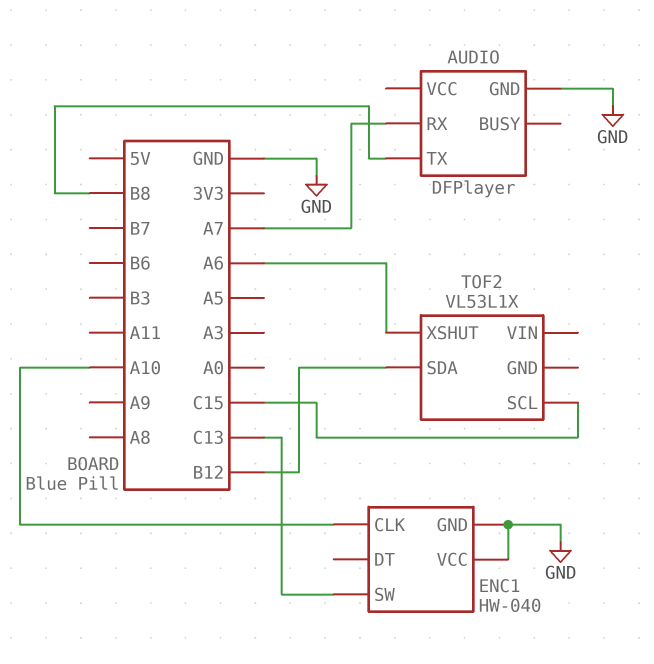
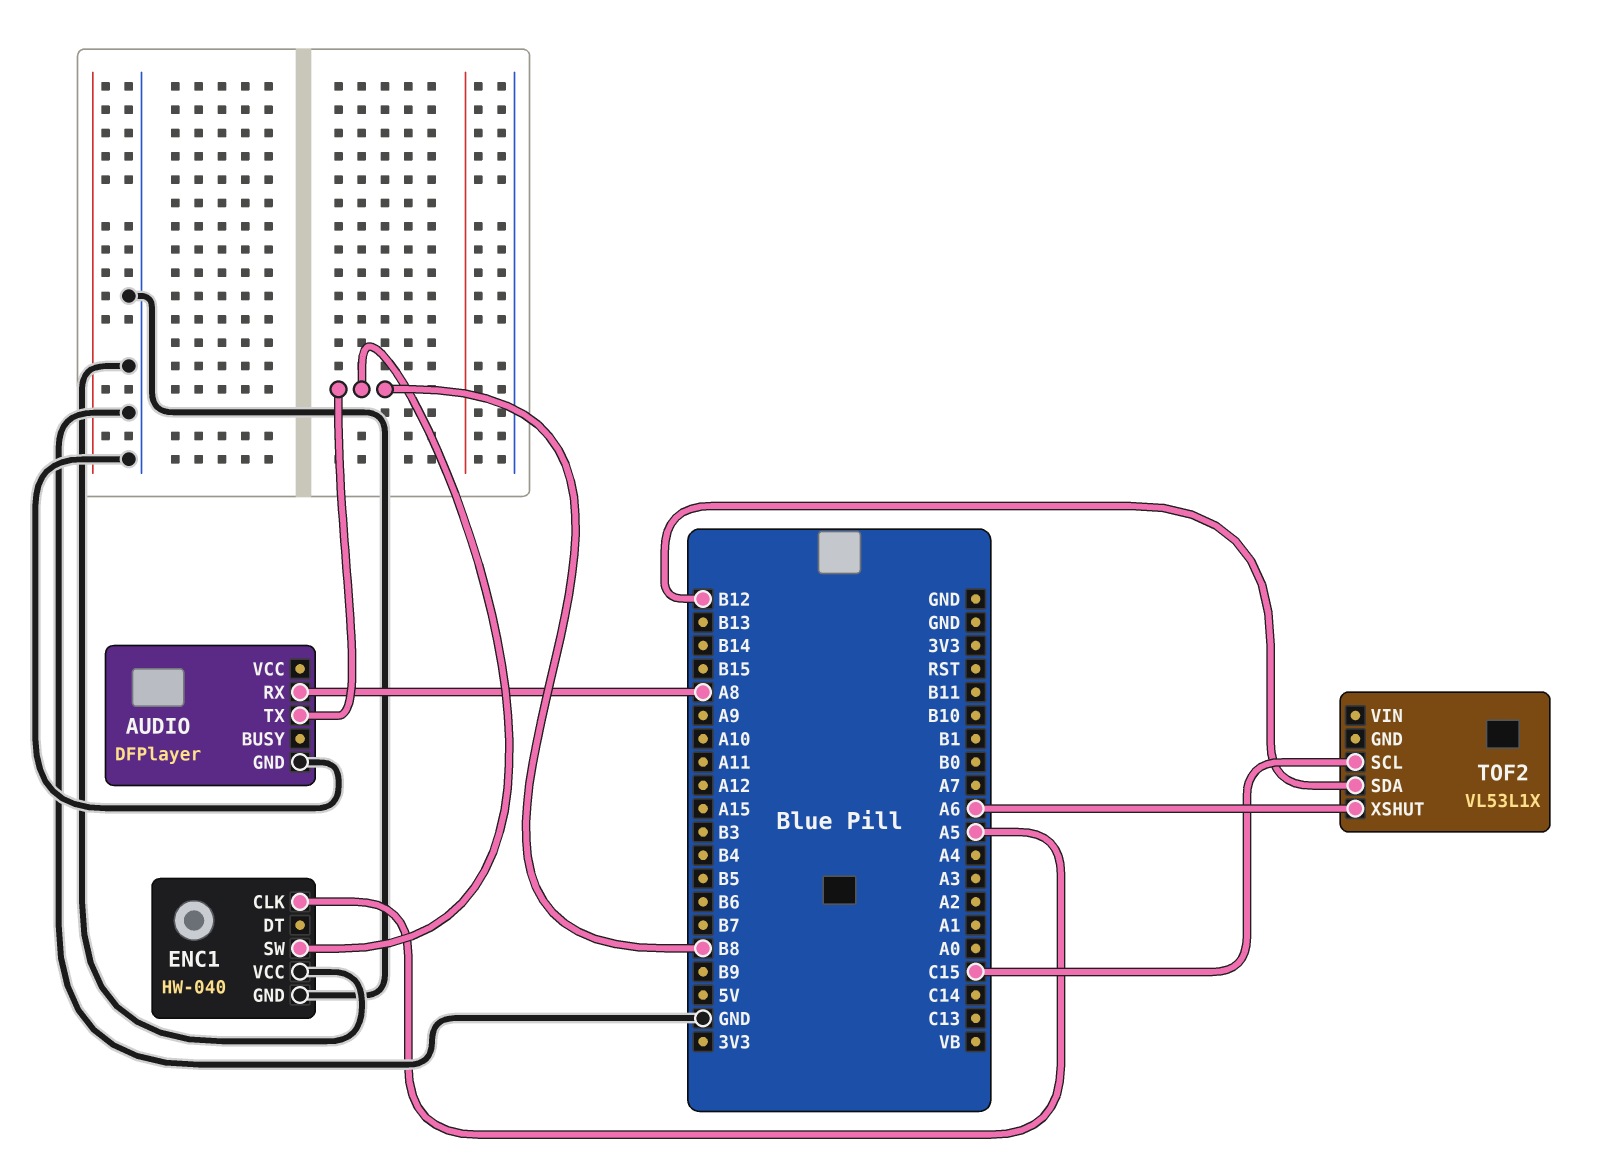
AUDIO pin RX: A7 -> A8
ENC1 pin CLK: A10 -> A5
ENC1 pin SW: C13 -> B8

